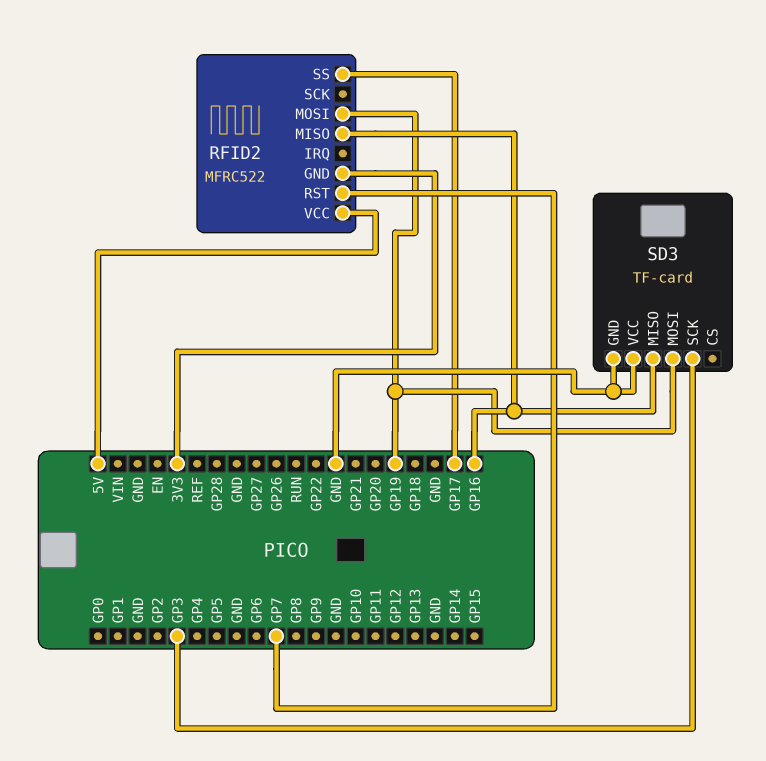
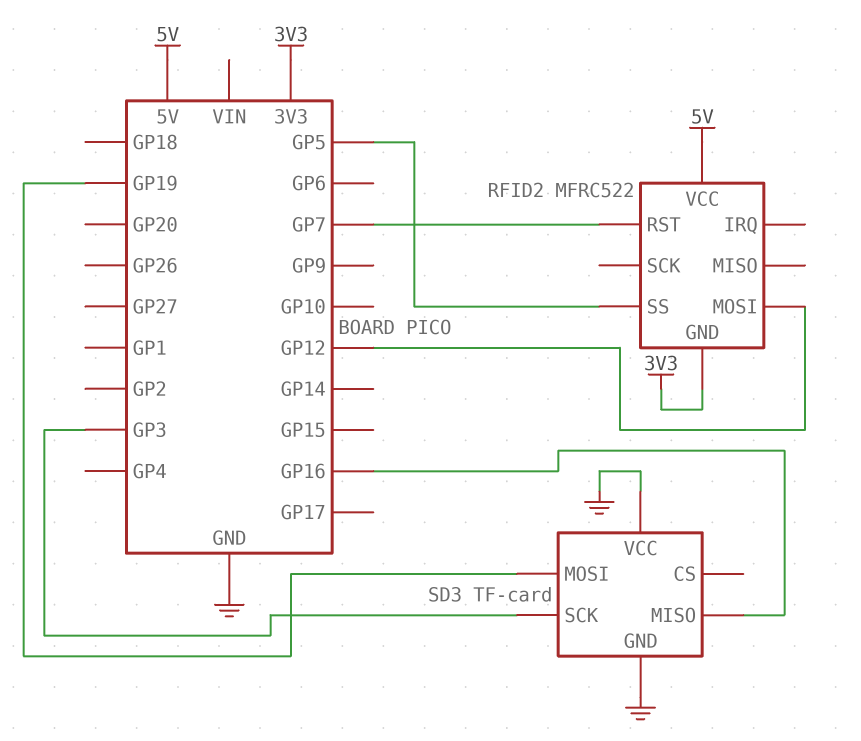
RFID2 pin MISO: GP16 -> none
RFID2 pin MOSI: GP19 -> GP12
RFID2 pin SS: GP17 -> GP5

